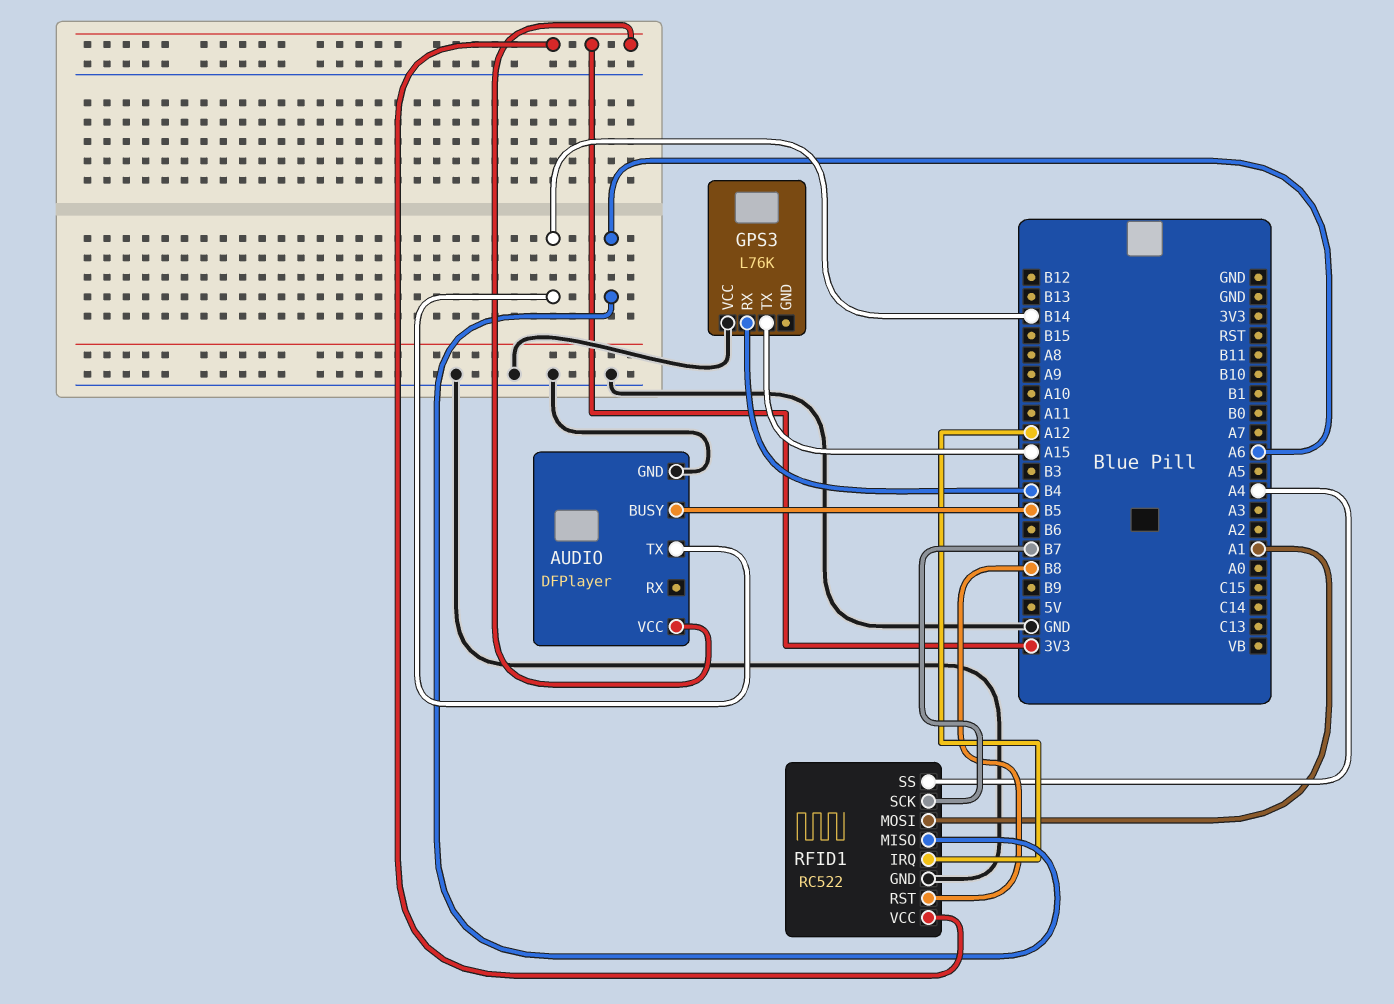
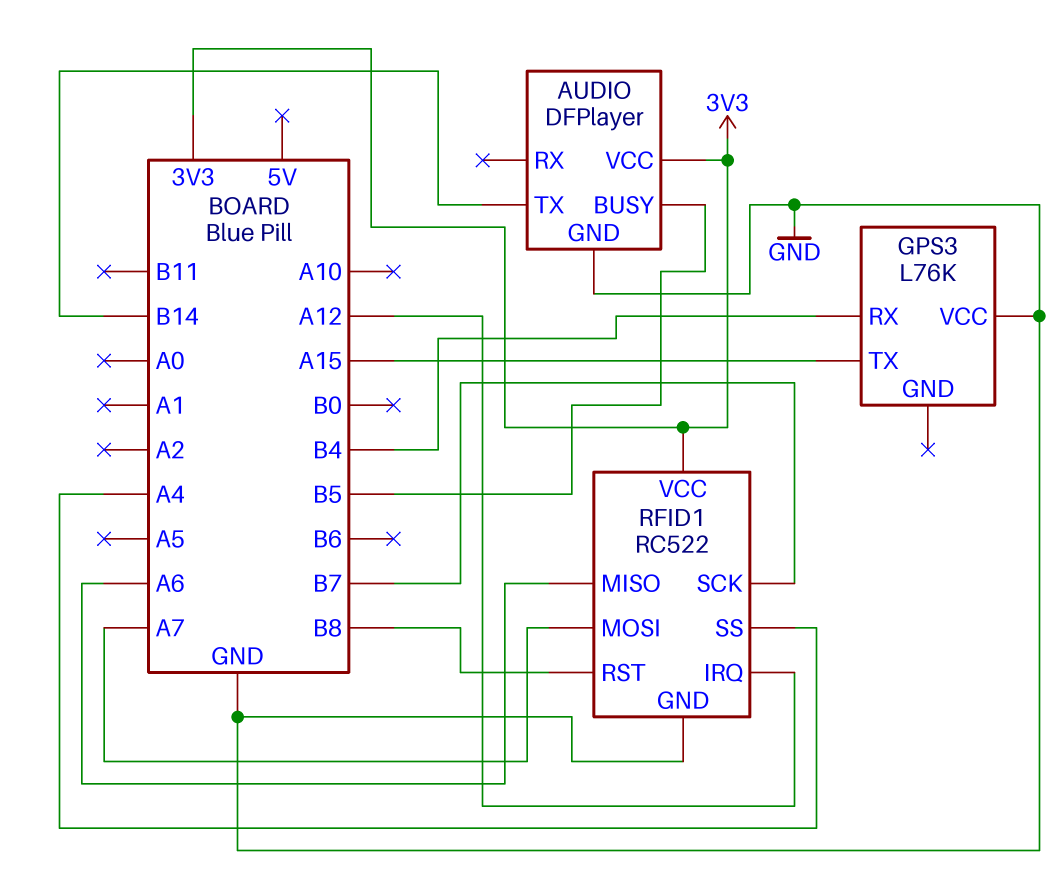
RFID1 pin MOSI: A1 -> A7

